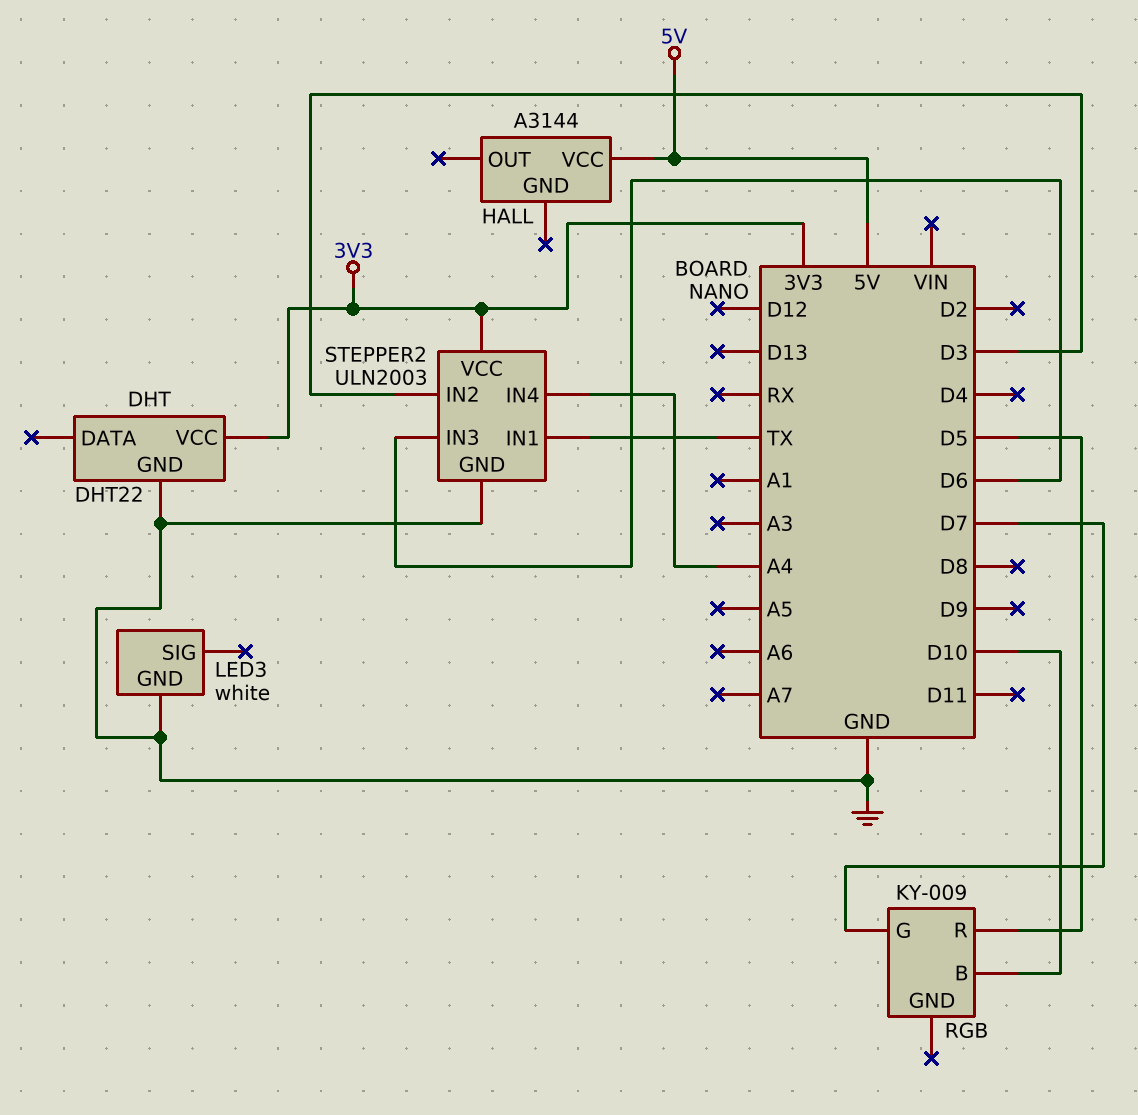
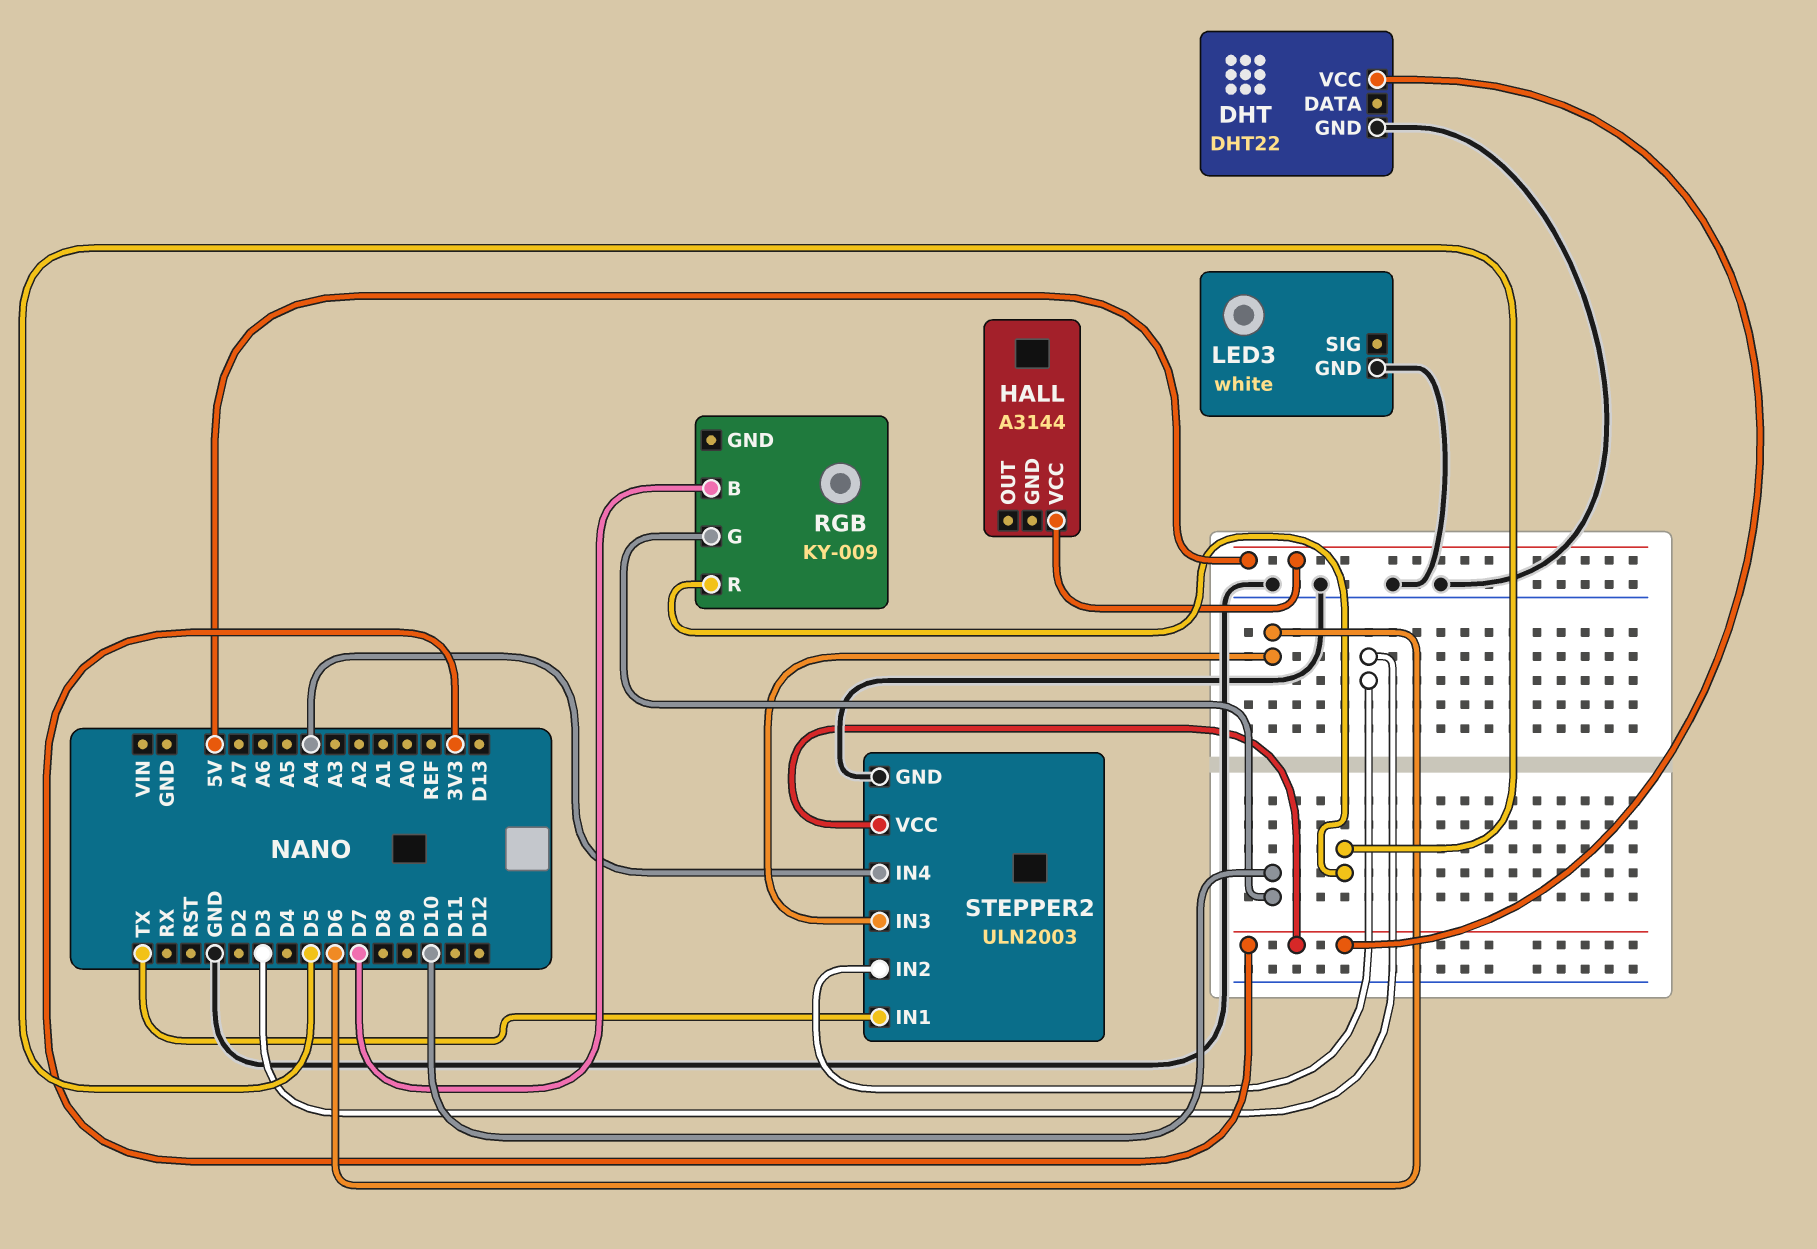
RGB pin B: D10 -> D7
RGB pin G: D7 -> D10

